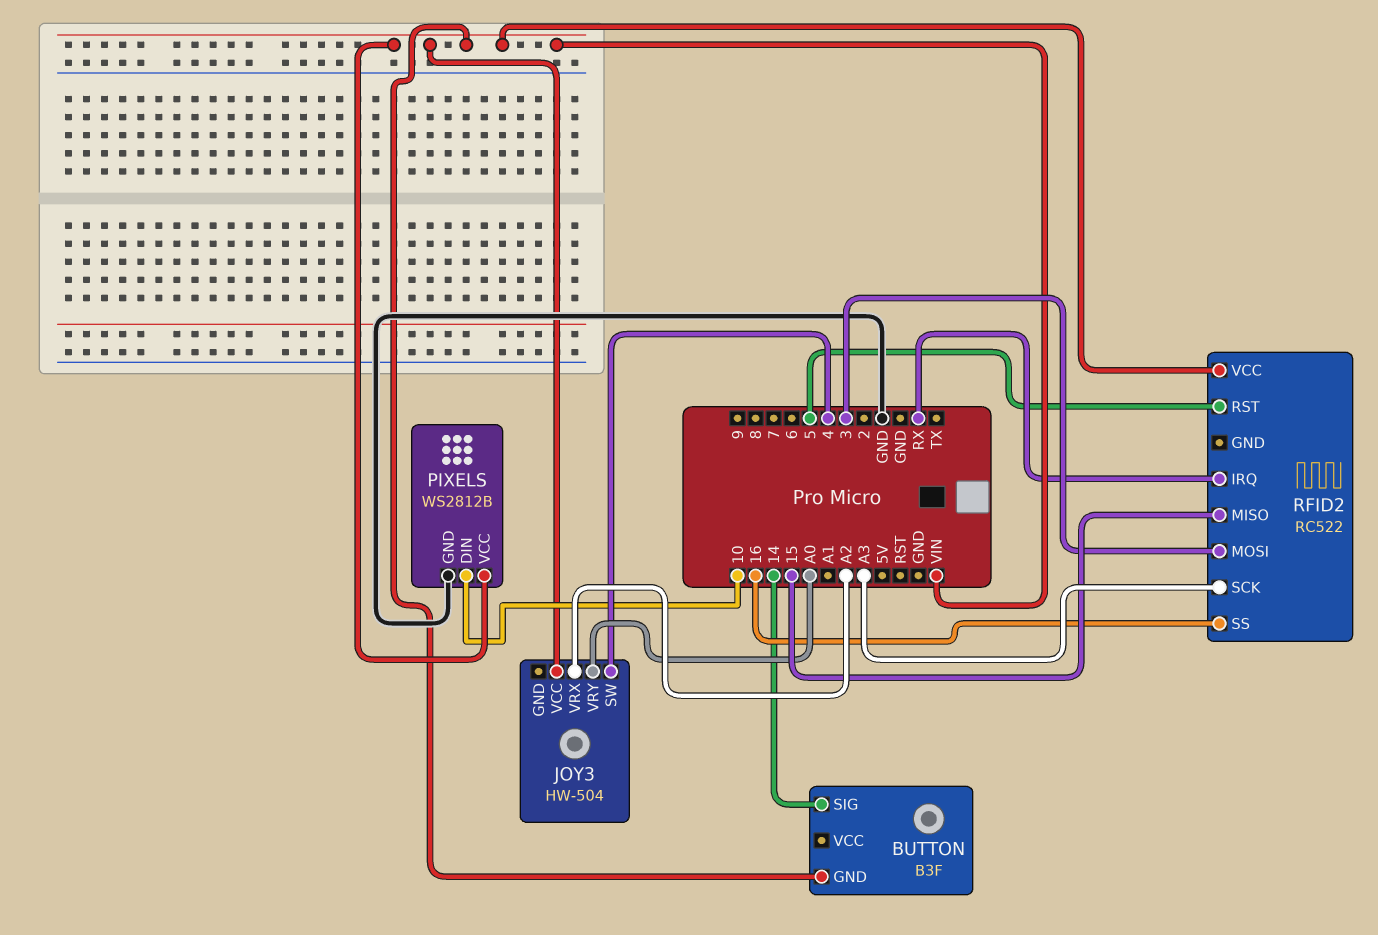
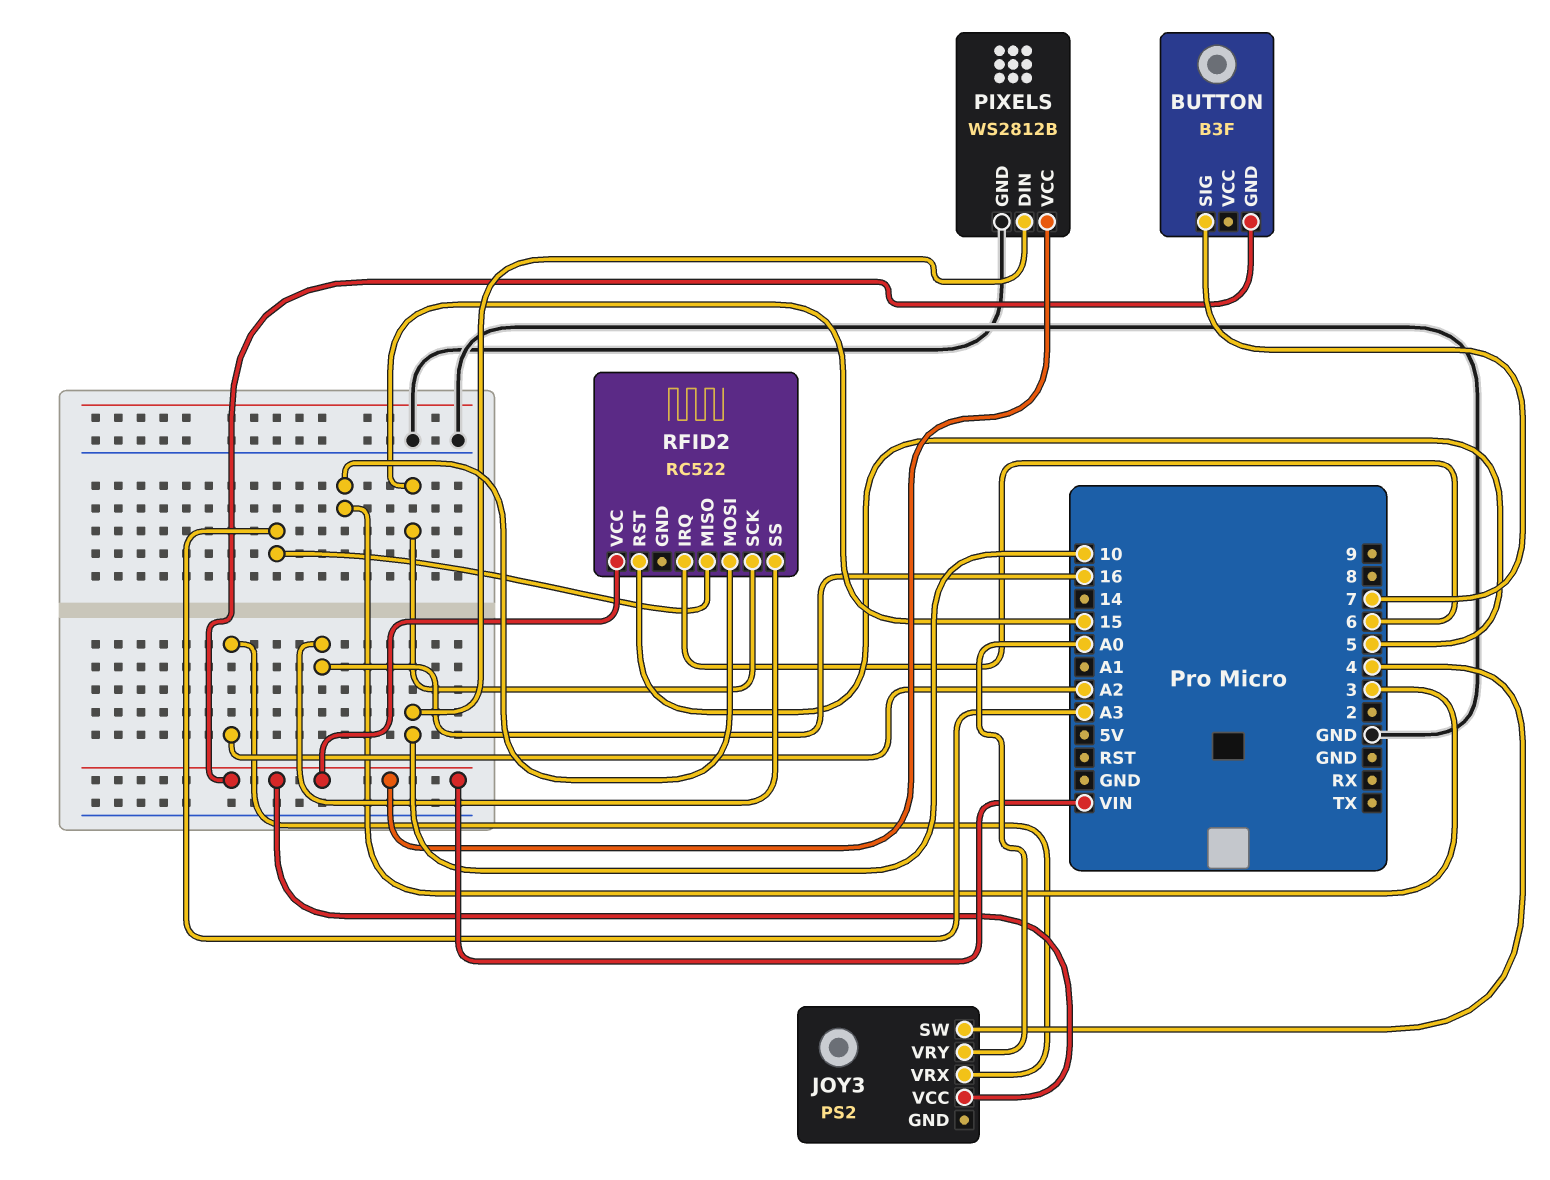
BUTTON pin SIG: 14 -> 7
JOY3: HW-504 -> PS2
RFID2 pin IRQ: RX -> 6
RFID2 pin MISO: 15 -> A3
RFID2 pin SCK: A3 -> 15

